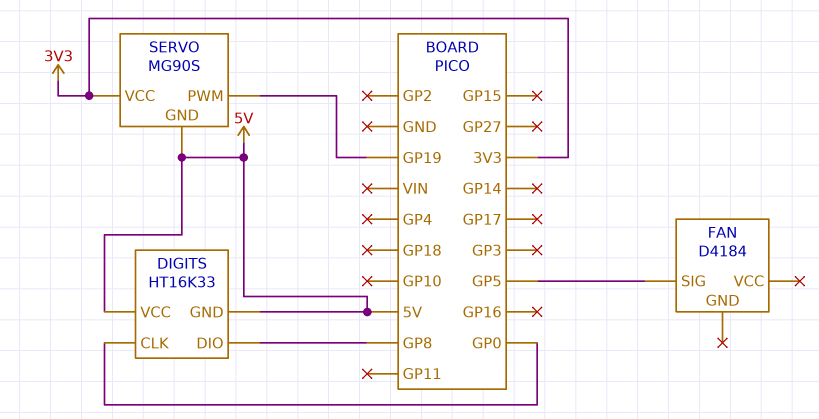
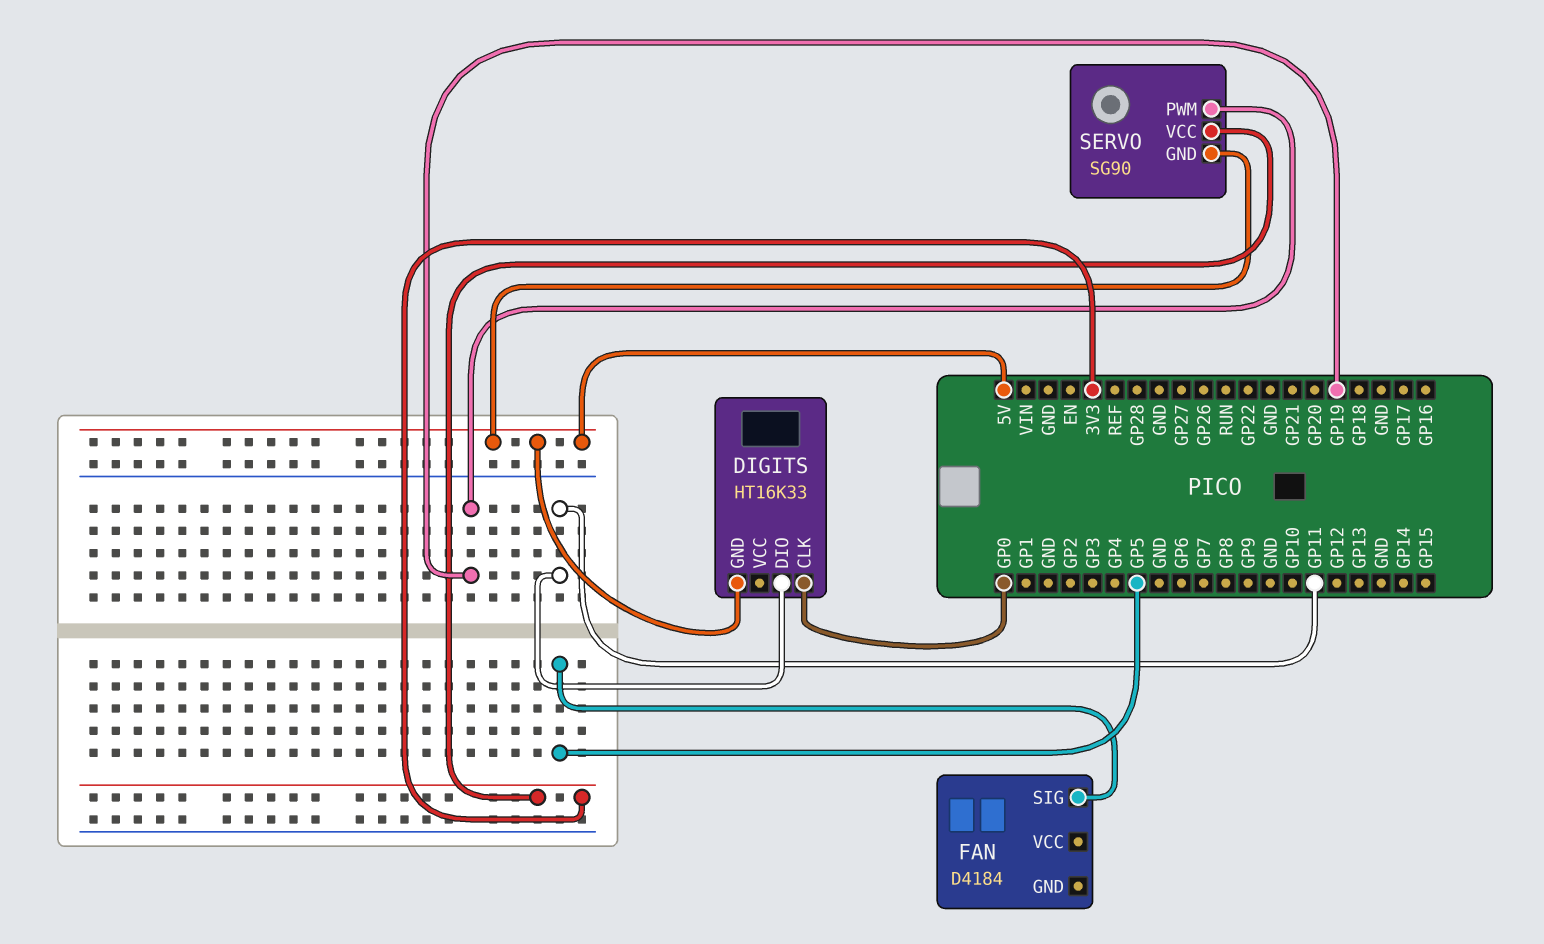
DIGITS pin DIO: GP8 -> GP11
DIGITS pin VCC: 5V -> none
SERVO: MG90S -> SG90

